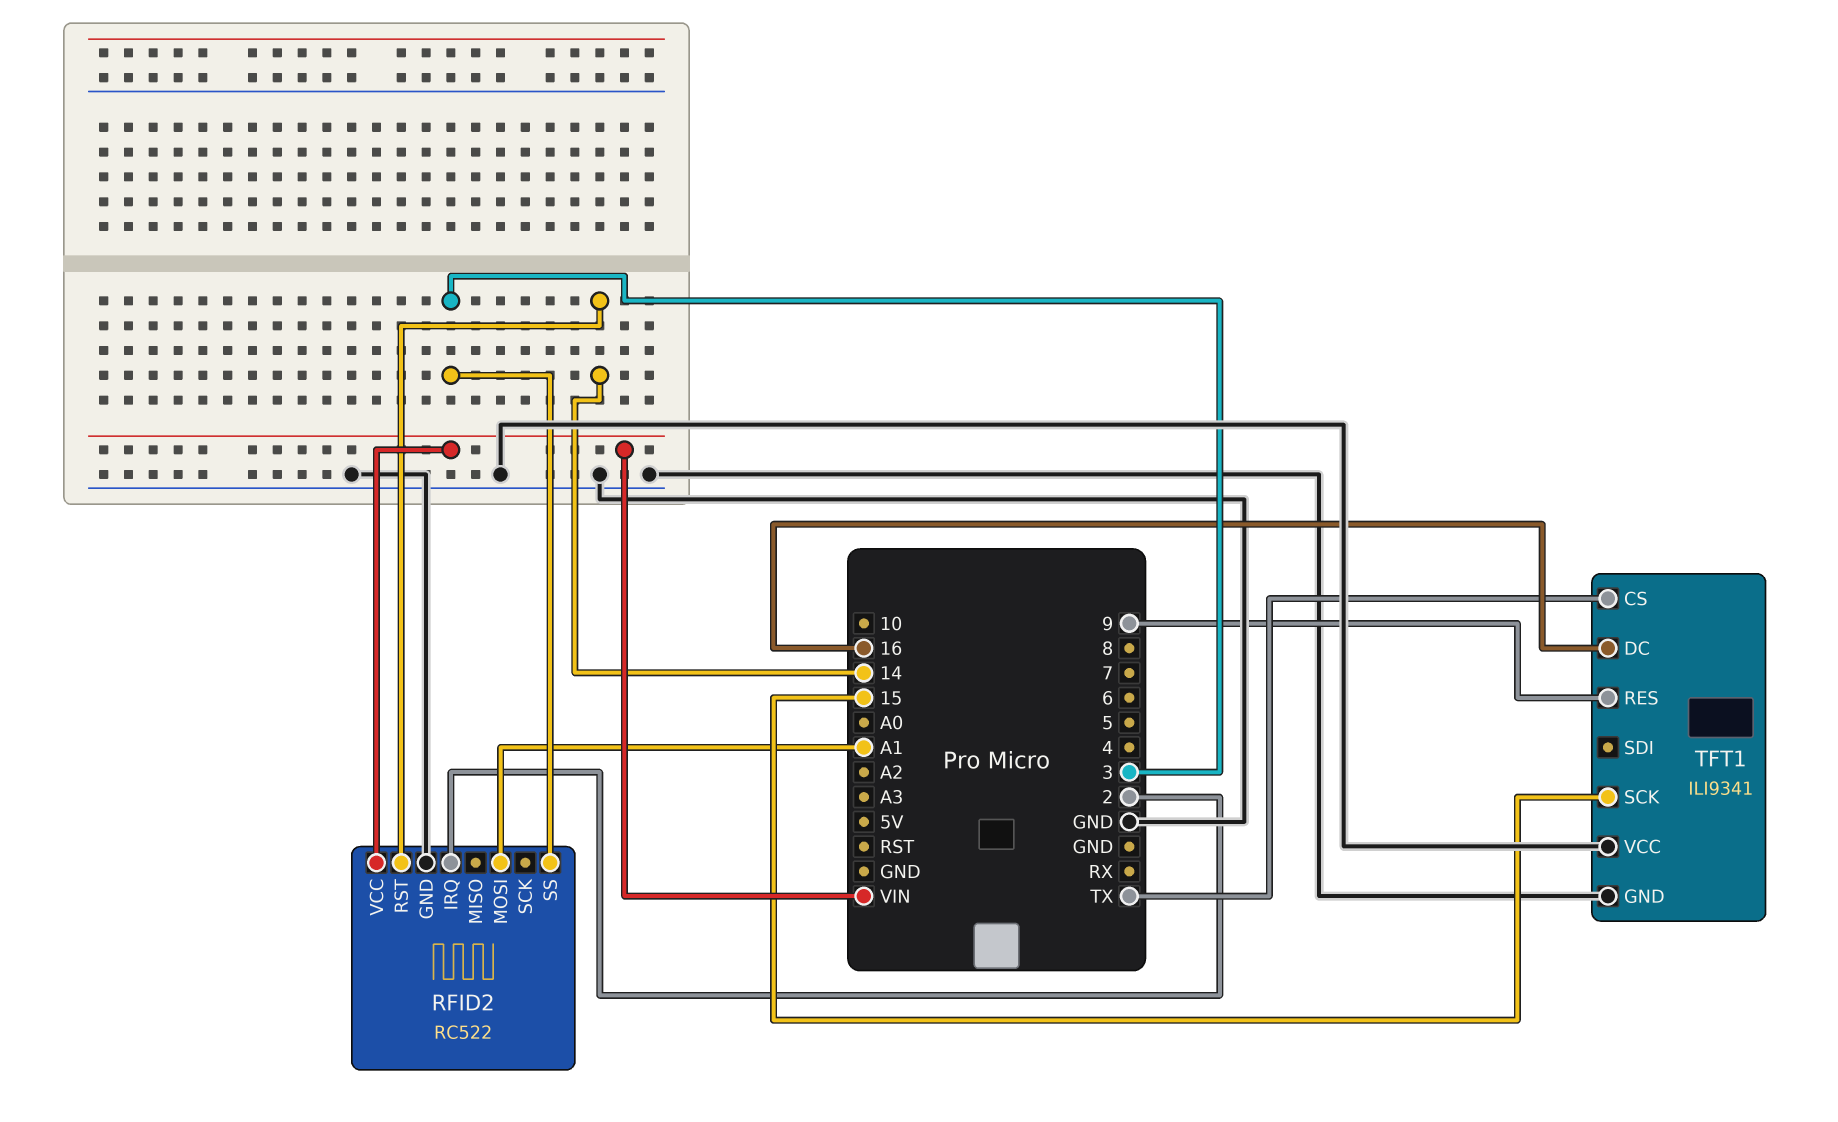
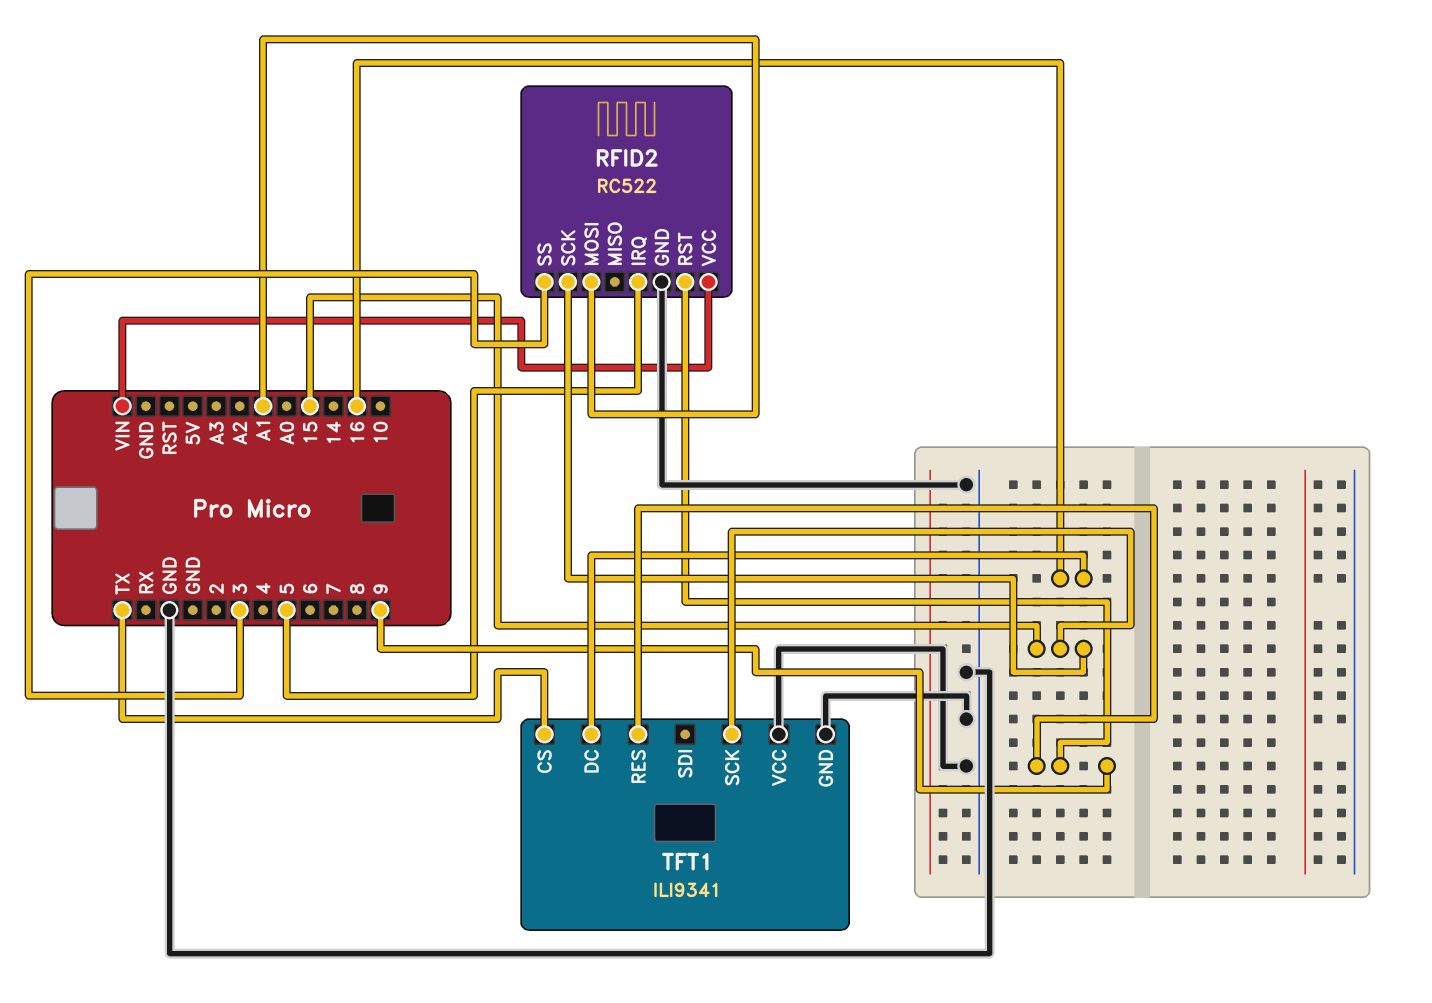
RFID2 pin IRQ: 2 -> 5
RFID2 pin RST: 14 -> 9
RFID2 pin SCK: none -> 15

